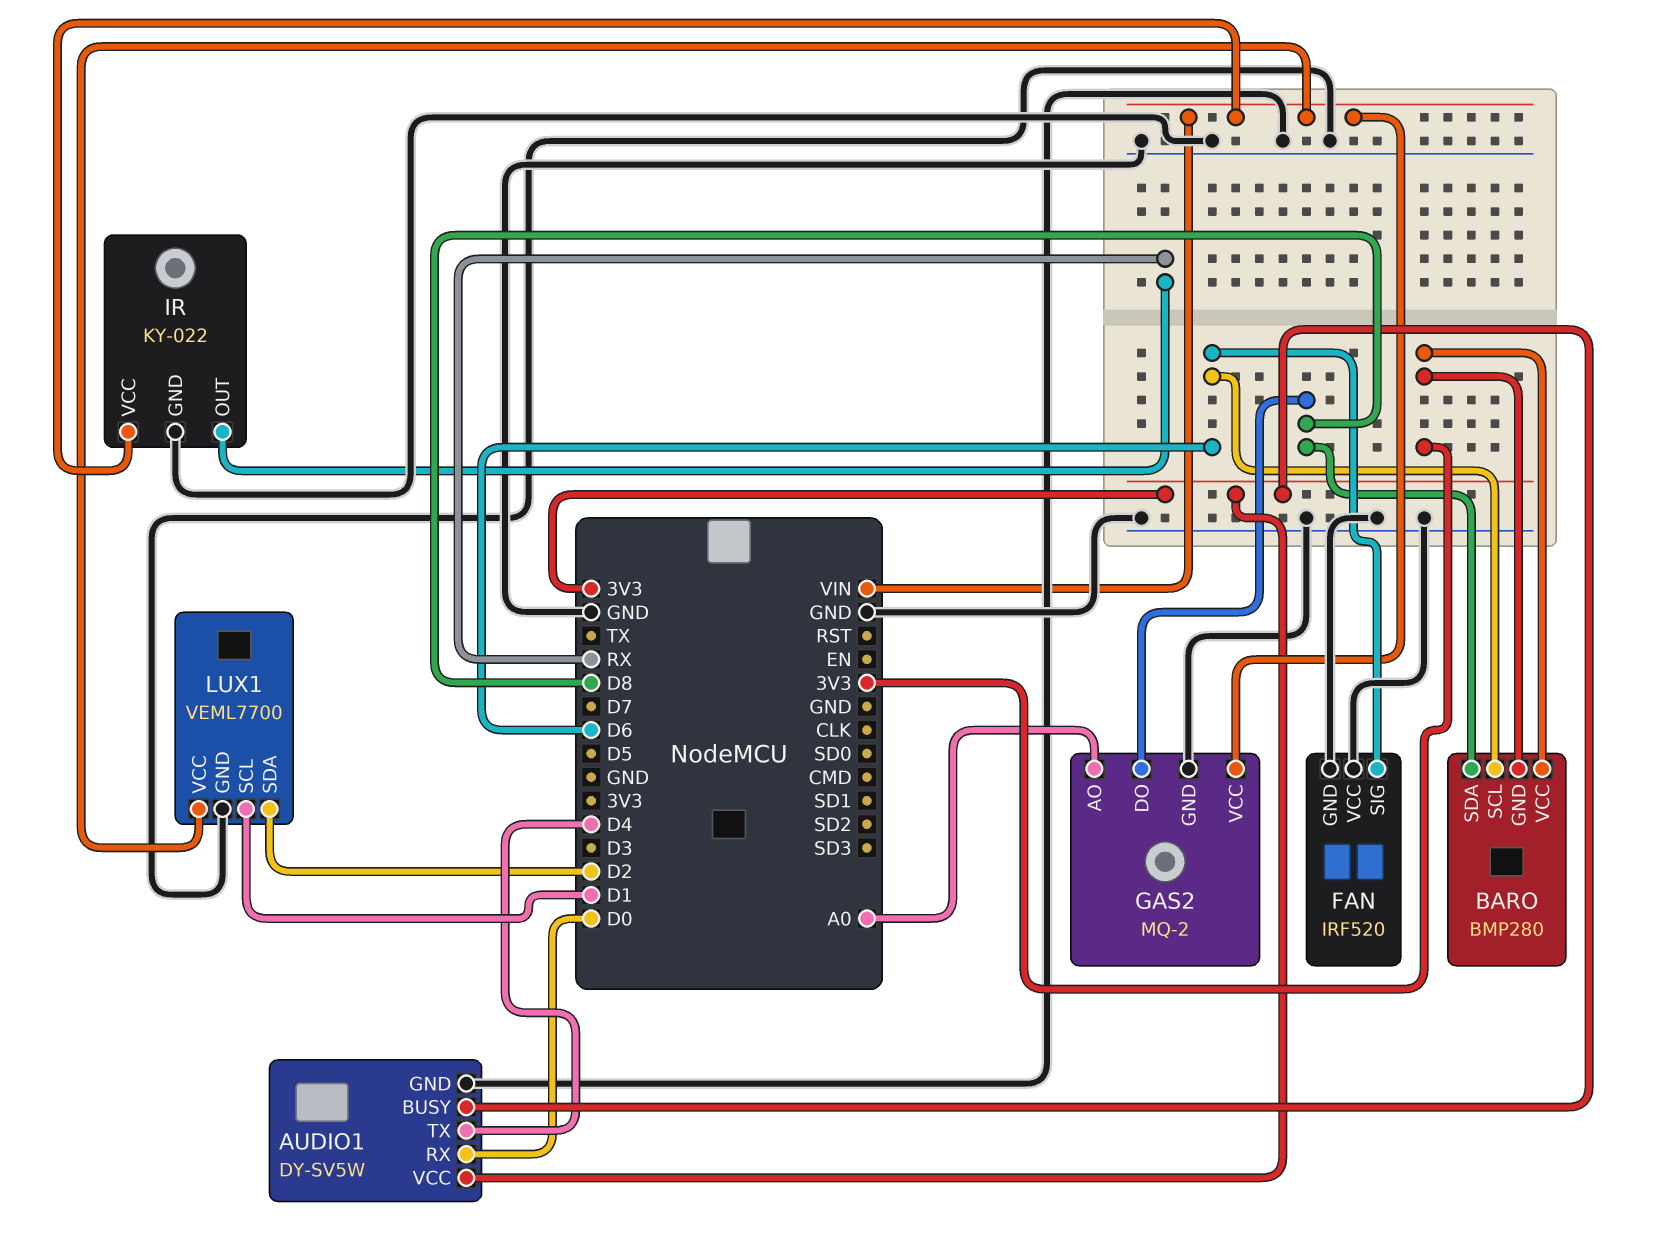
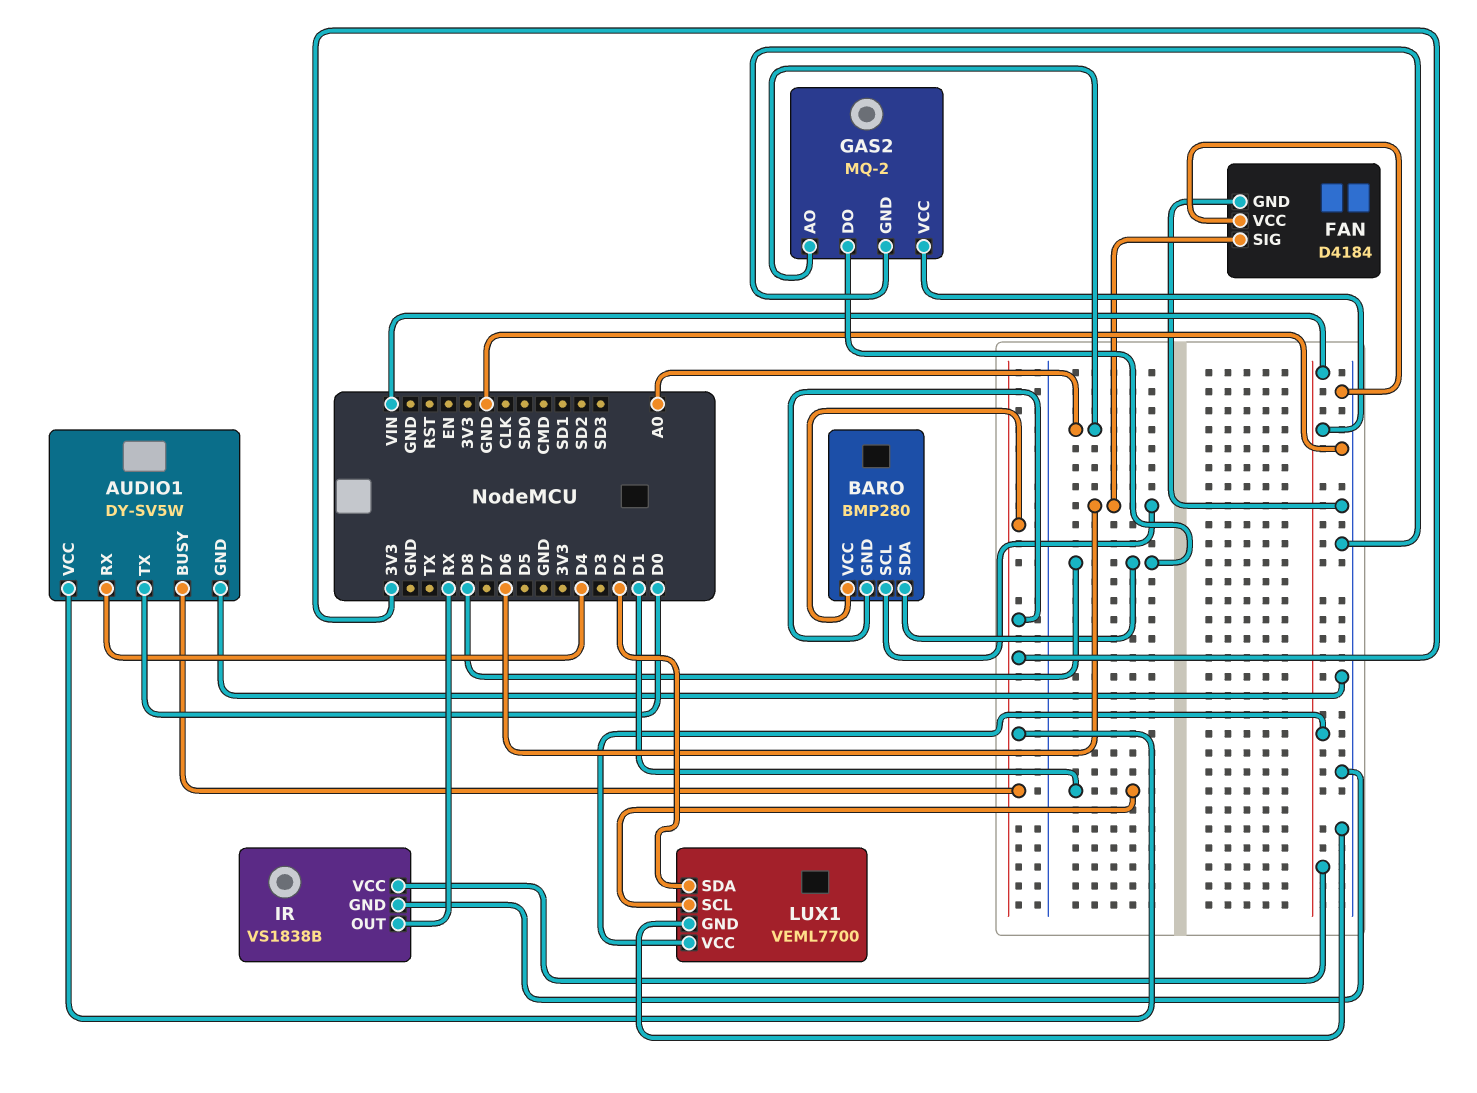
AUDIO1 pin RX: D0 -> D4
AUDIO1 pin TX: D4 -> D0
FAN: IRF520 -> D4184
IR: KY-022 -> VS1838B

